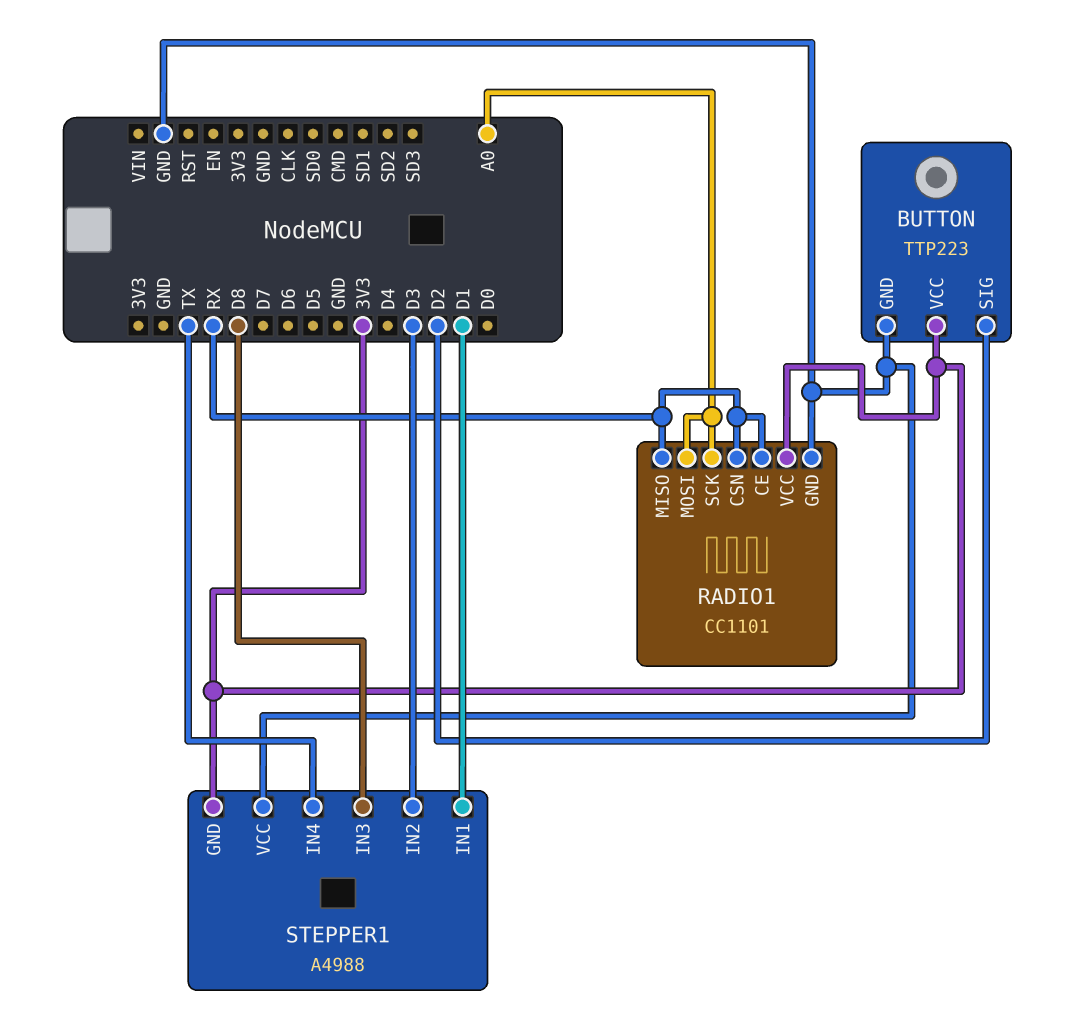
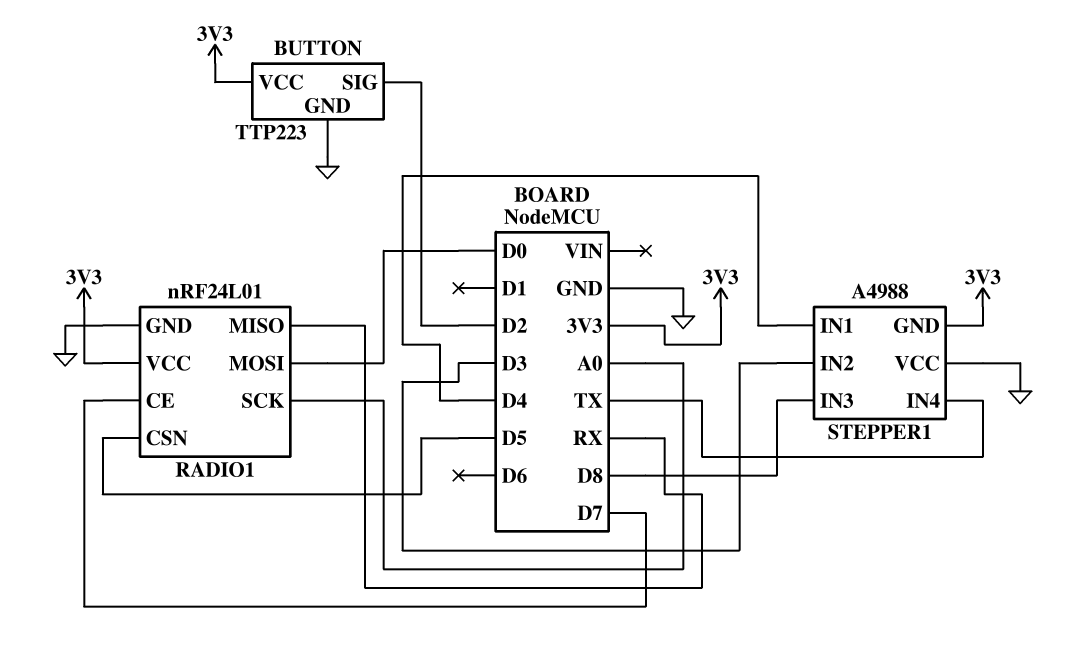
RADIO1: CC1101 -> nRF24L01
RADIO1 pin CE: RX -> D7
RADIO1 pin CSN: RX -> D5
RADIO1 pin MOSI: A0 -> D0
STEPPER1 pin IN1: D1 -> D4

